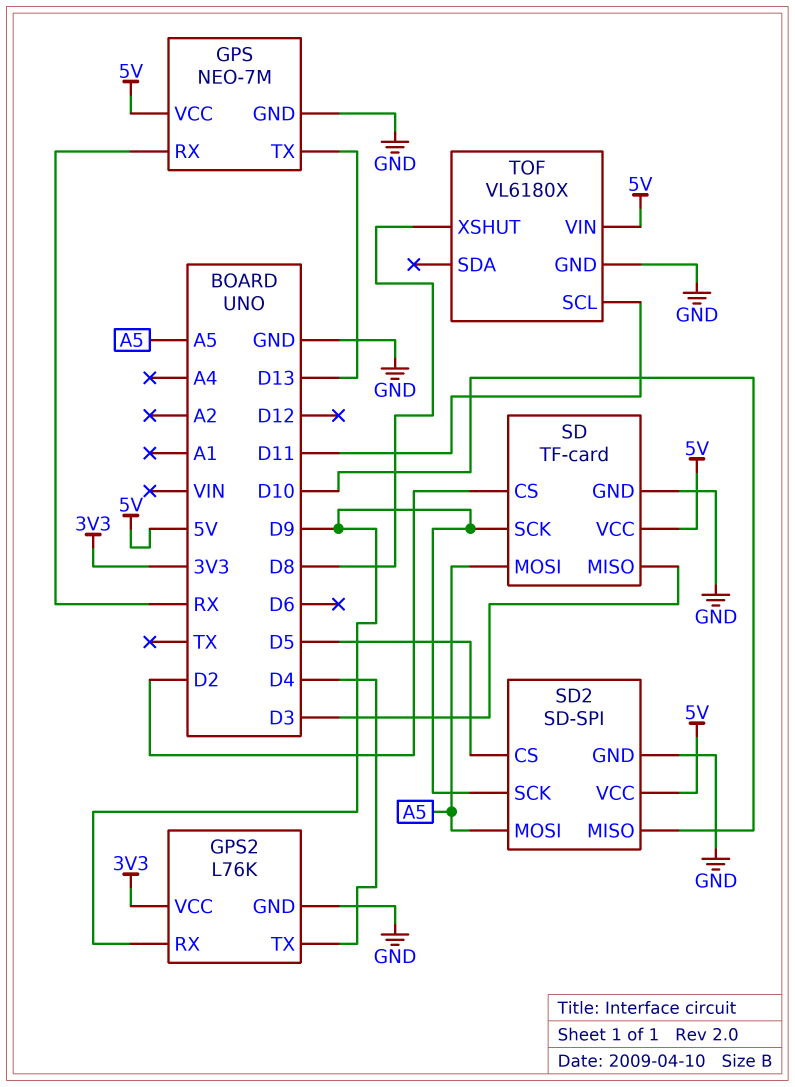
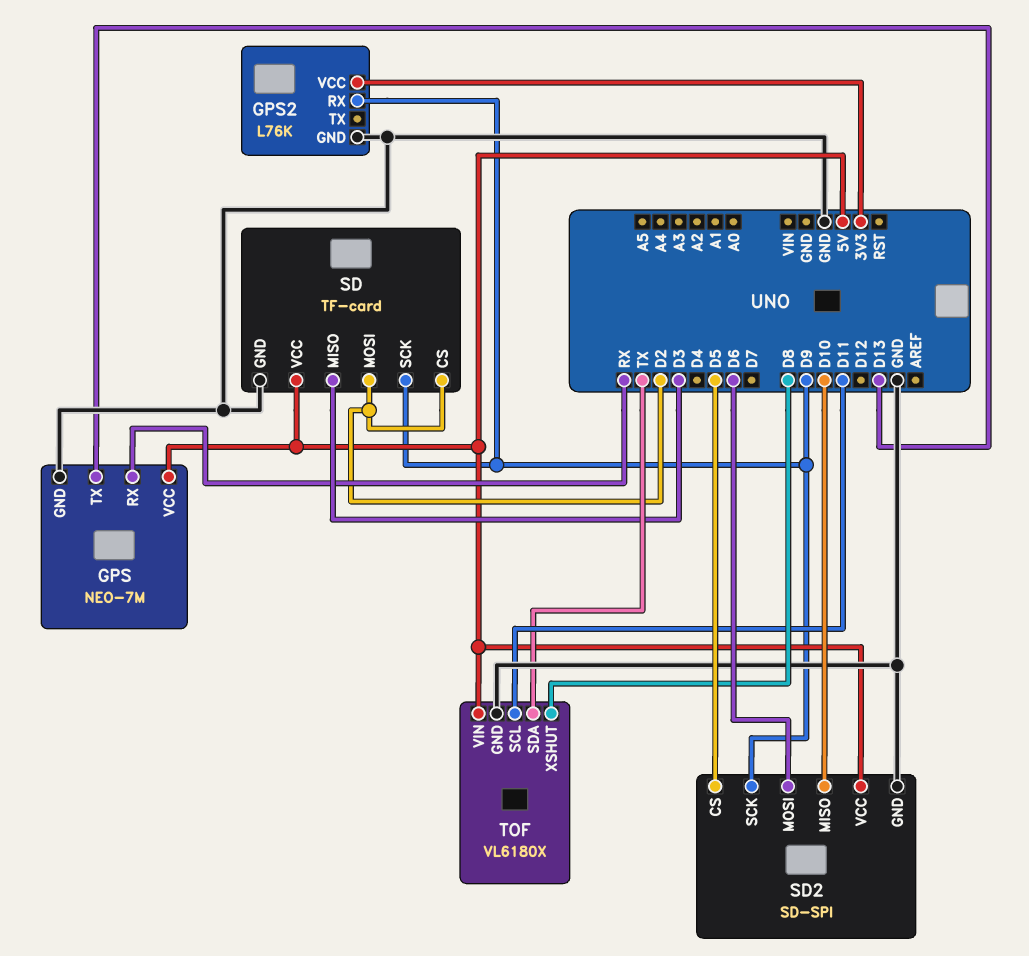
GPS2 pin TX: D4 -> none
SD pin MOSI: A5 -> D2
SD2 pin MOSI: A5 -> D6
TOF pin SDA: none -> TX

